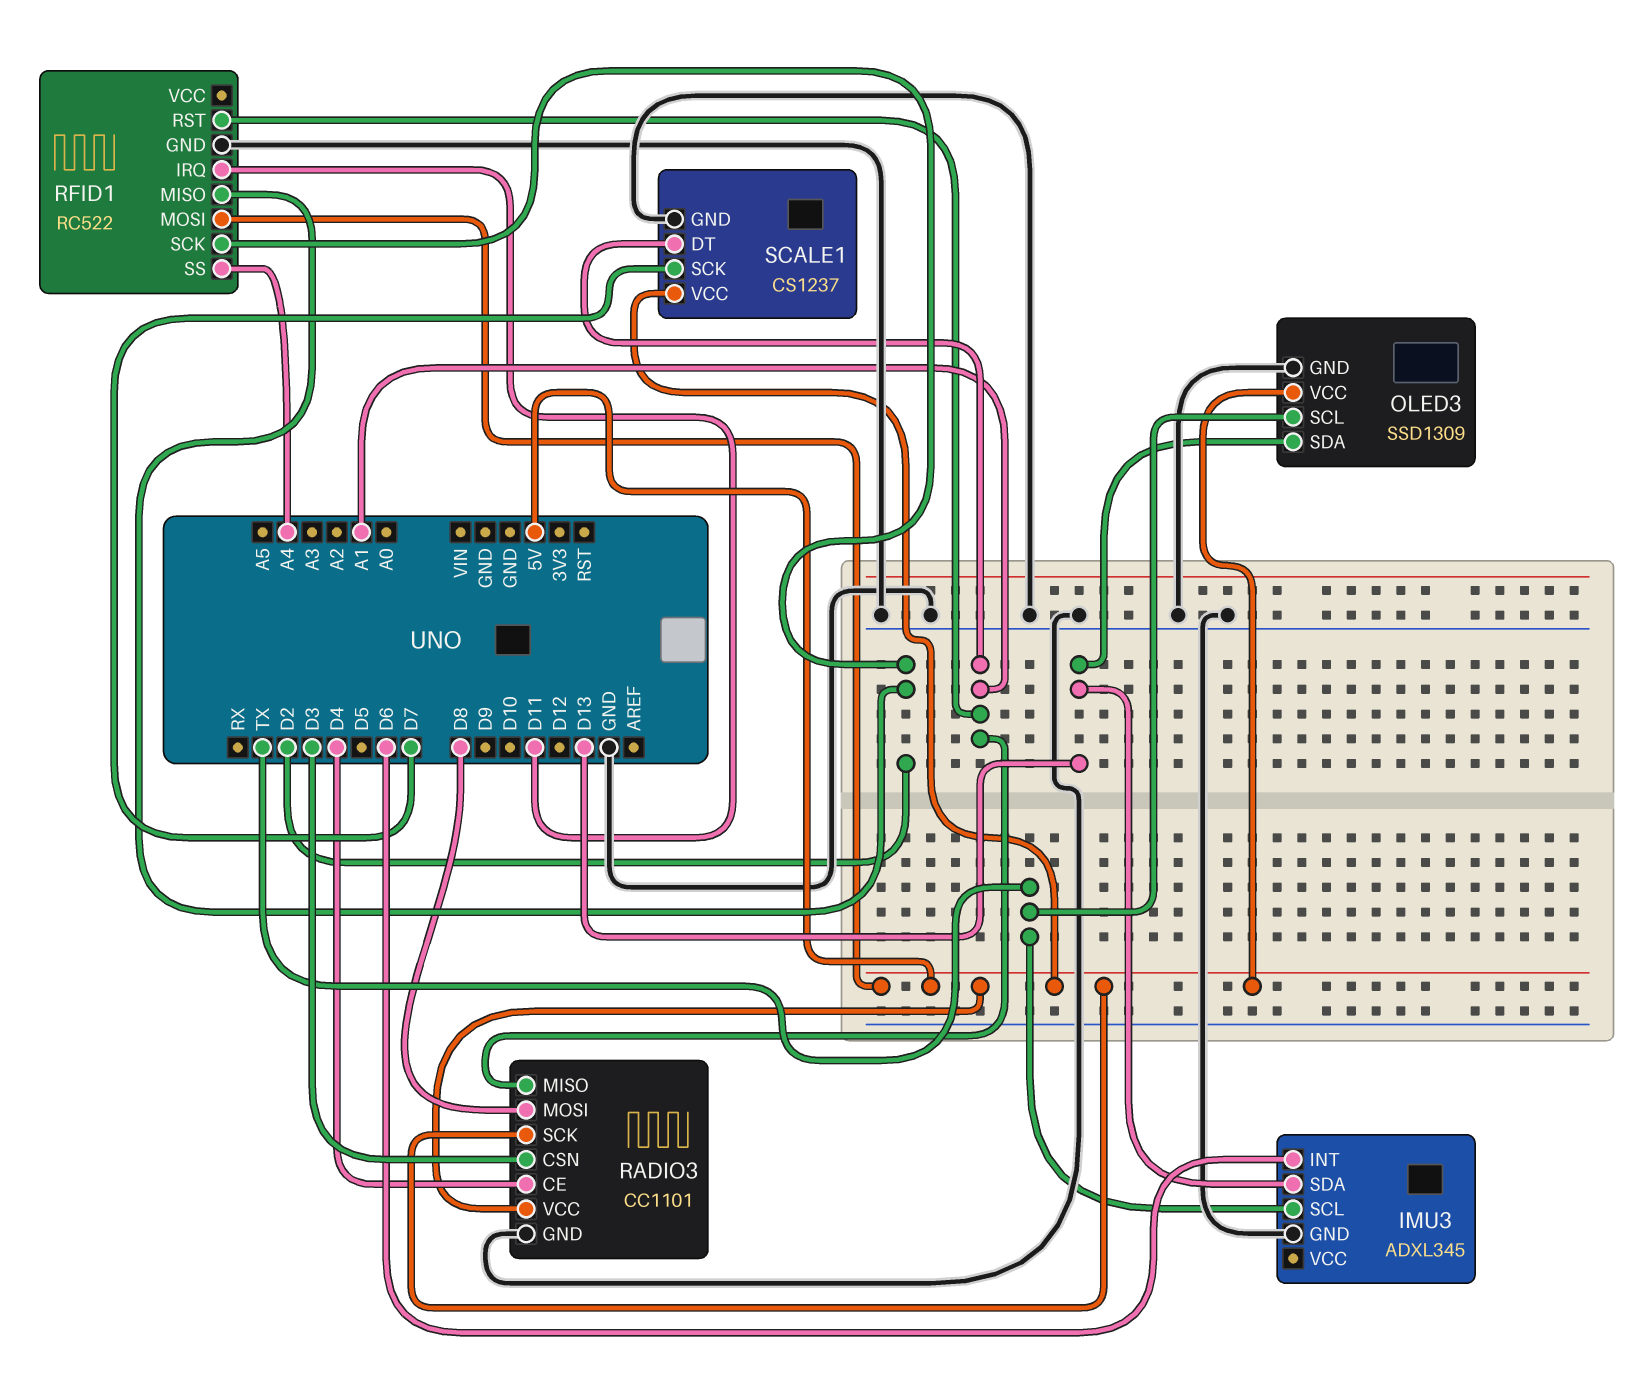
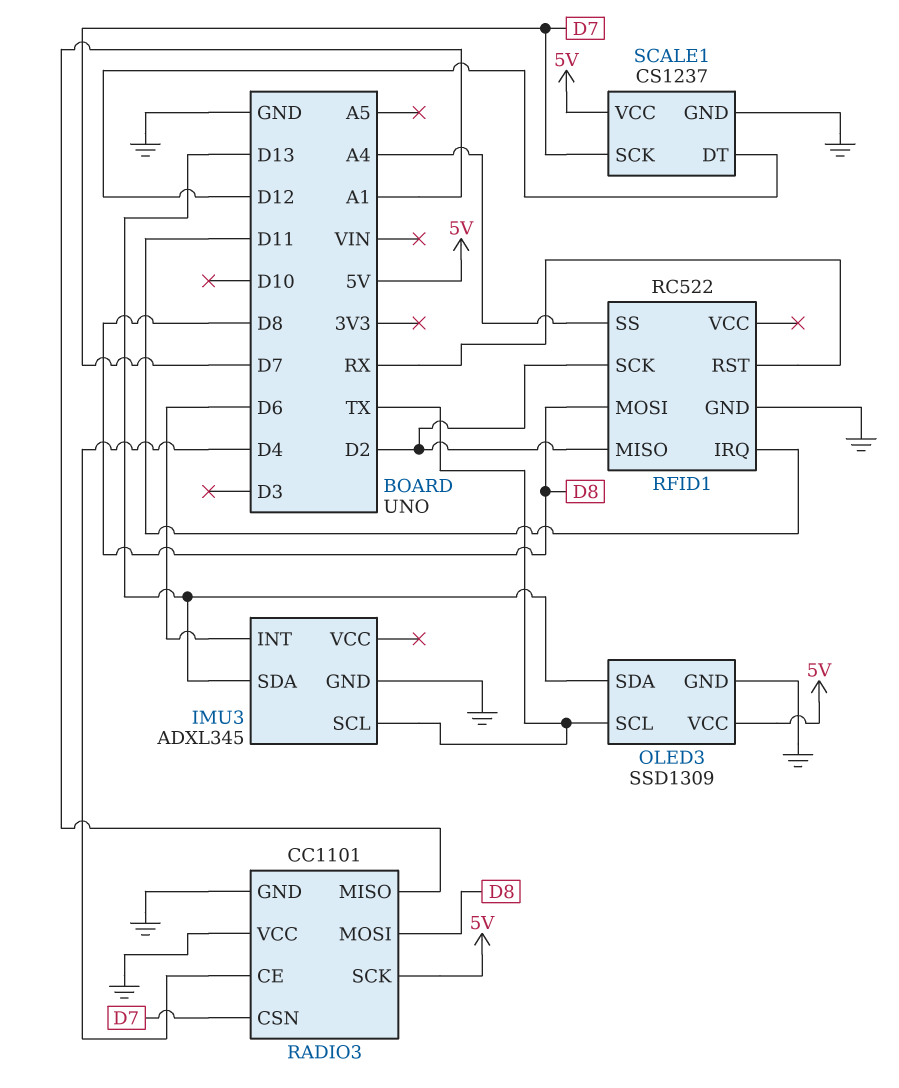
RADIO3 pin CSN: D3 -> D7
RADIO3 pin VCC: 5V -> GND
RFID1 pin MOSI: 5V -> D8
RFID1 pin RST: A1 -> RX
SCALE1 pin DT: A1 -> D12

